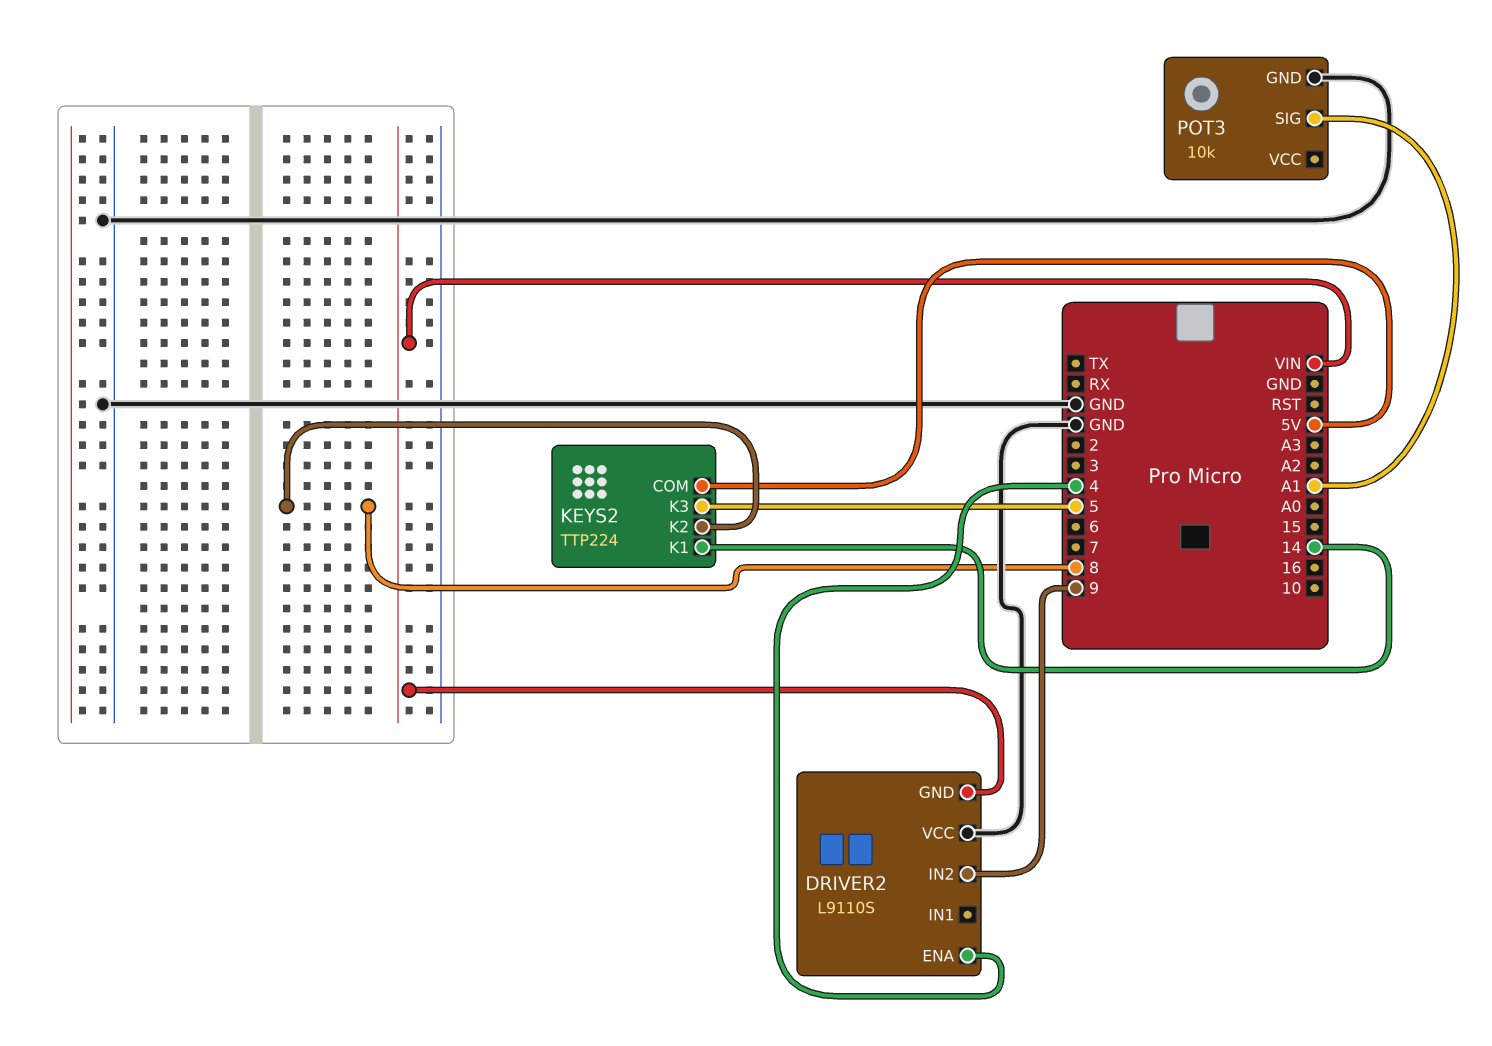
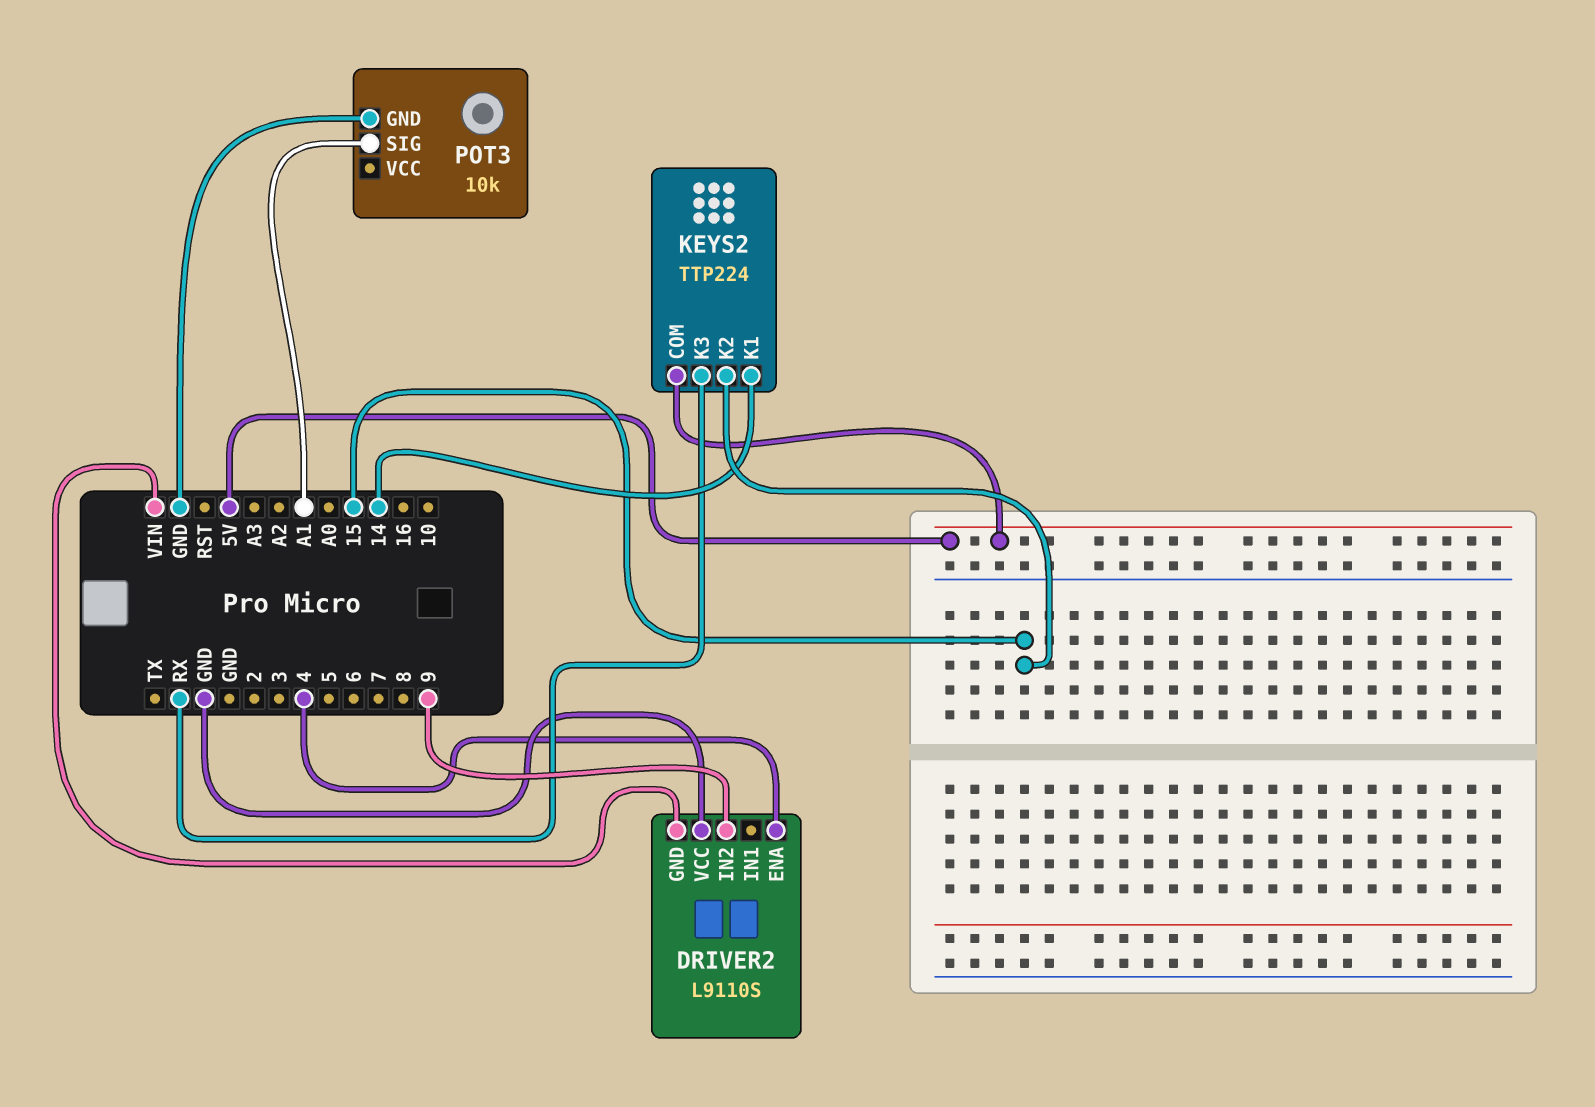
KEYS2 pin K2: 8 -> 15
KEYS2 pin K3: 5 -> RX

